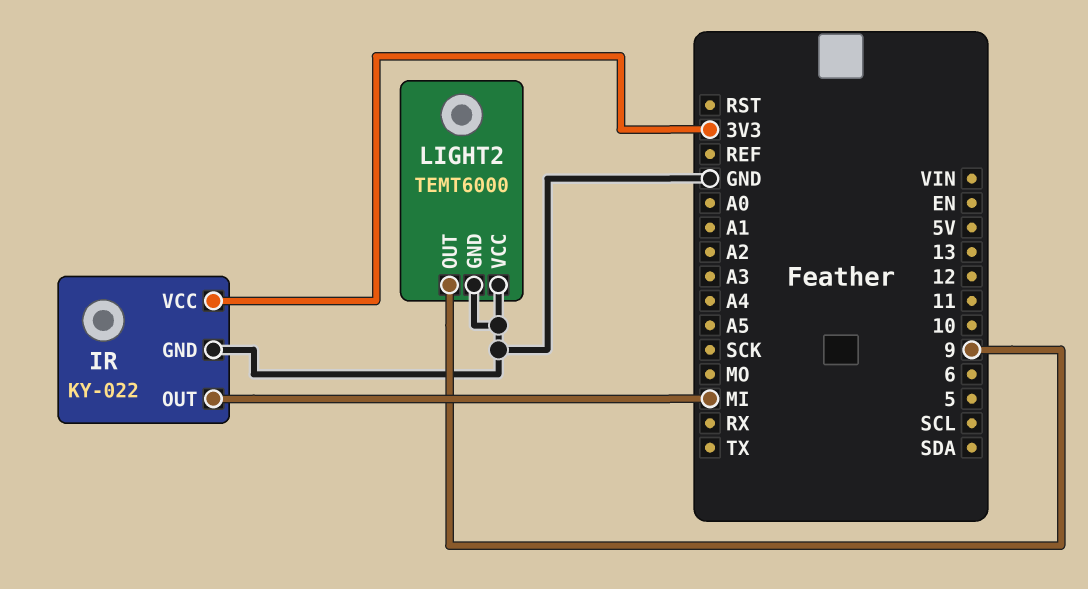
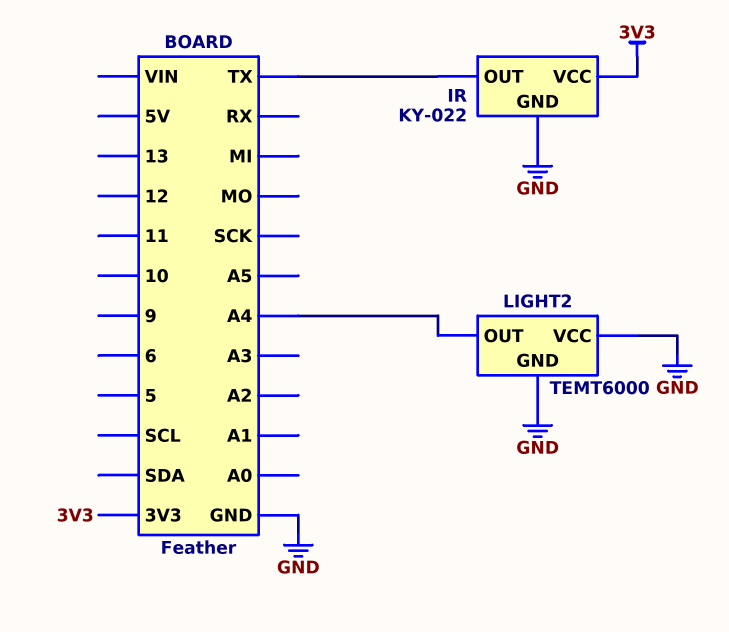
IR pin OUT: MI -> TX
LIGHT2 pin OUT: 9 -> A4

